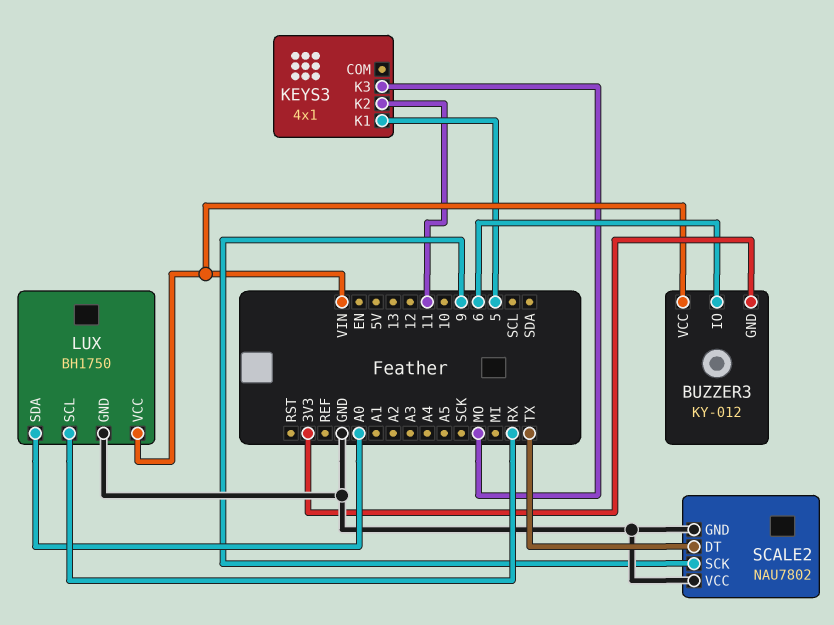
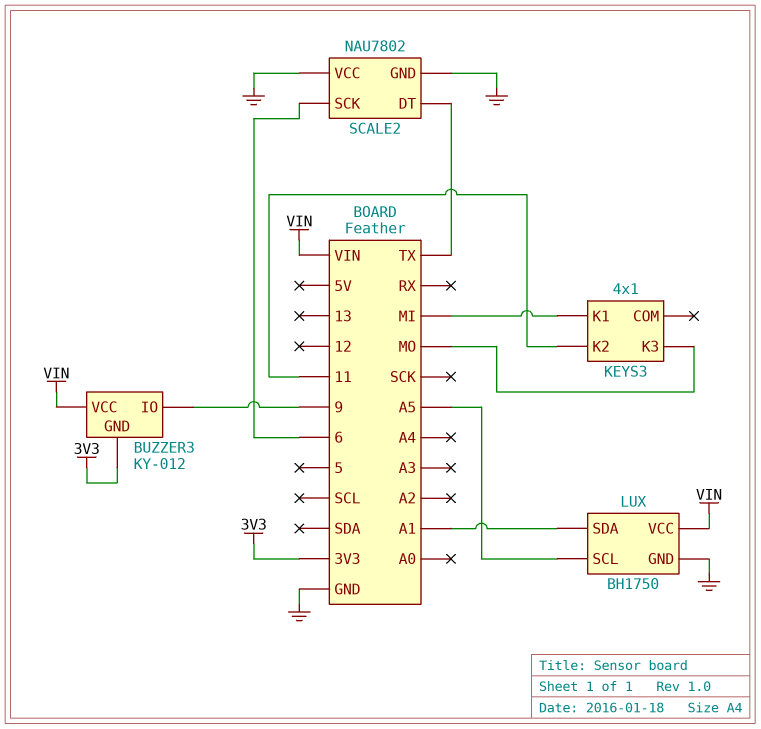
BUZZER3 pin IO: 6 -> 9
KEYS3 pin K1: 5 -> MI
LUX pin SCL: RX -> A5
LUX pin SDA: A0 -> A1
SCALE2 pin SCK: 9 -> 6

